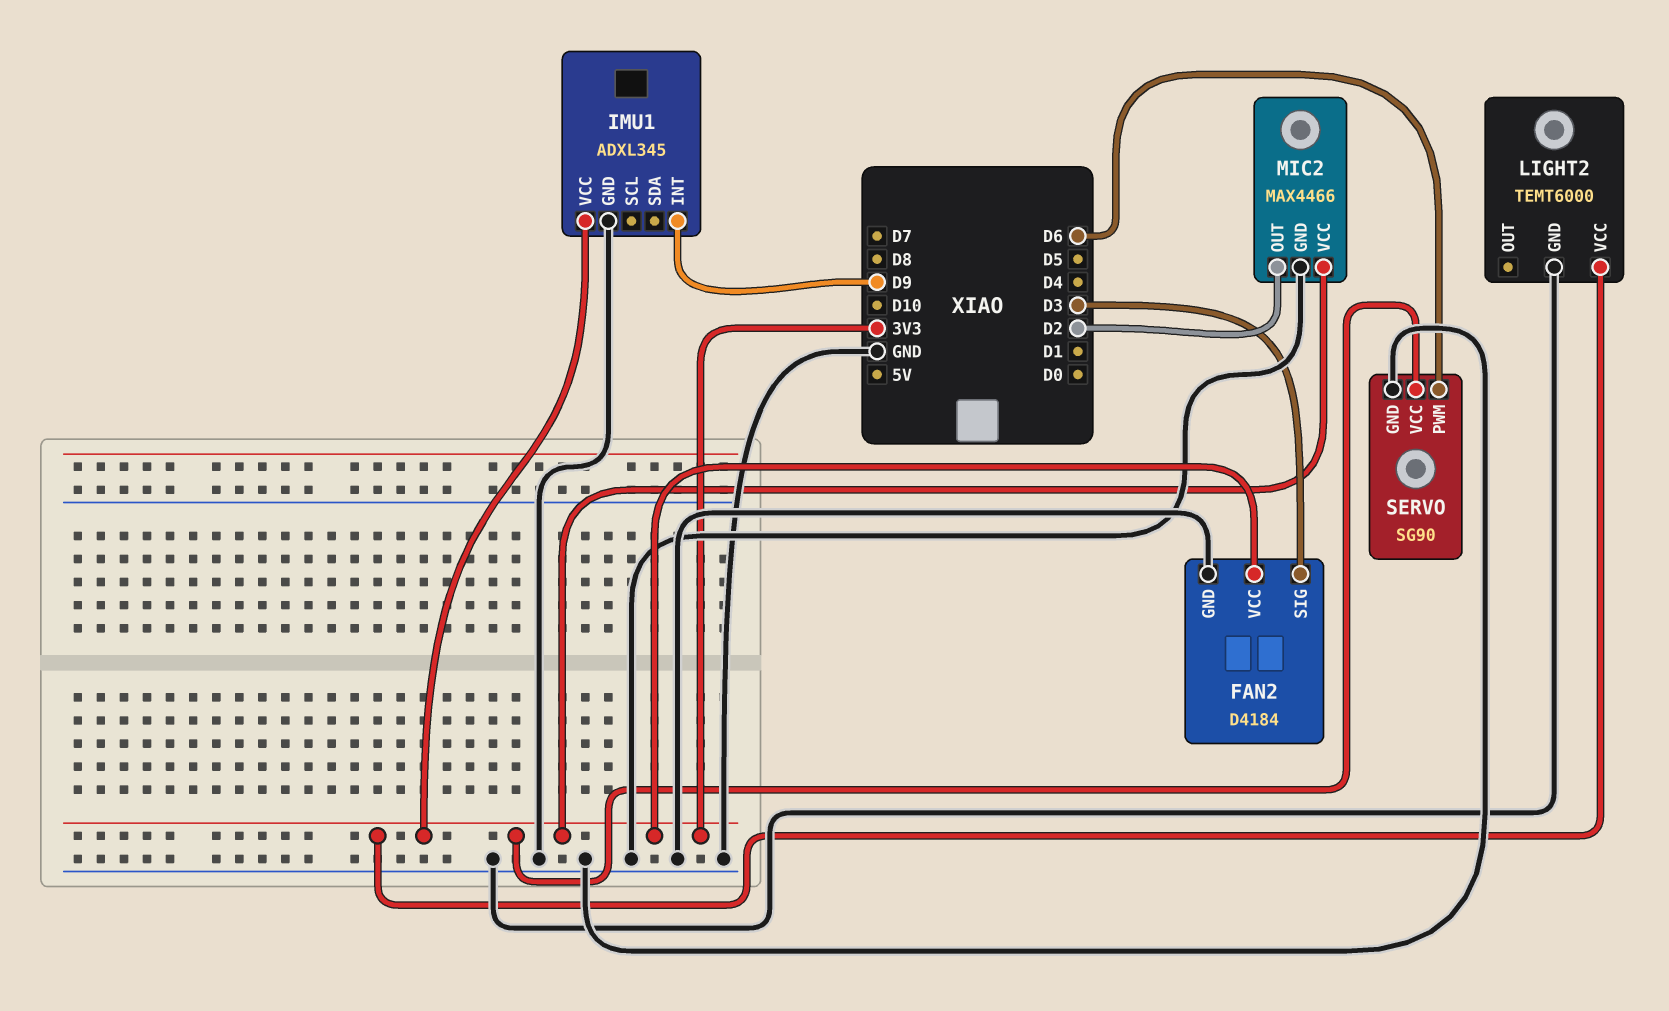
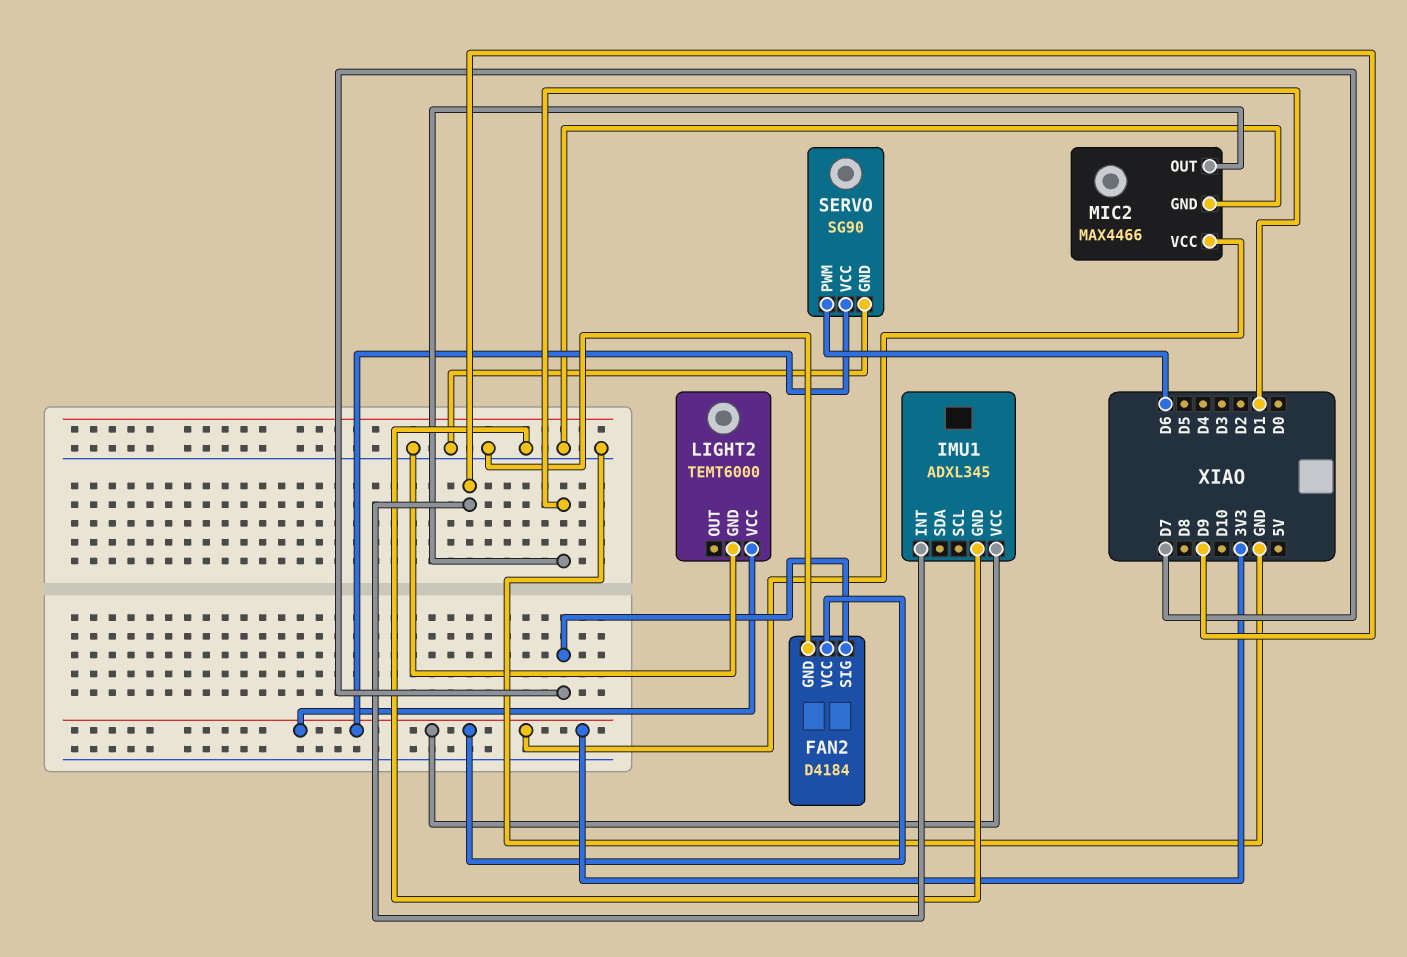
FAN2 pin SIG: D3 -> D7
MIC2 pin OUT: D2 -> D1

